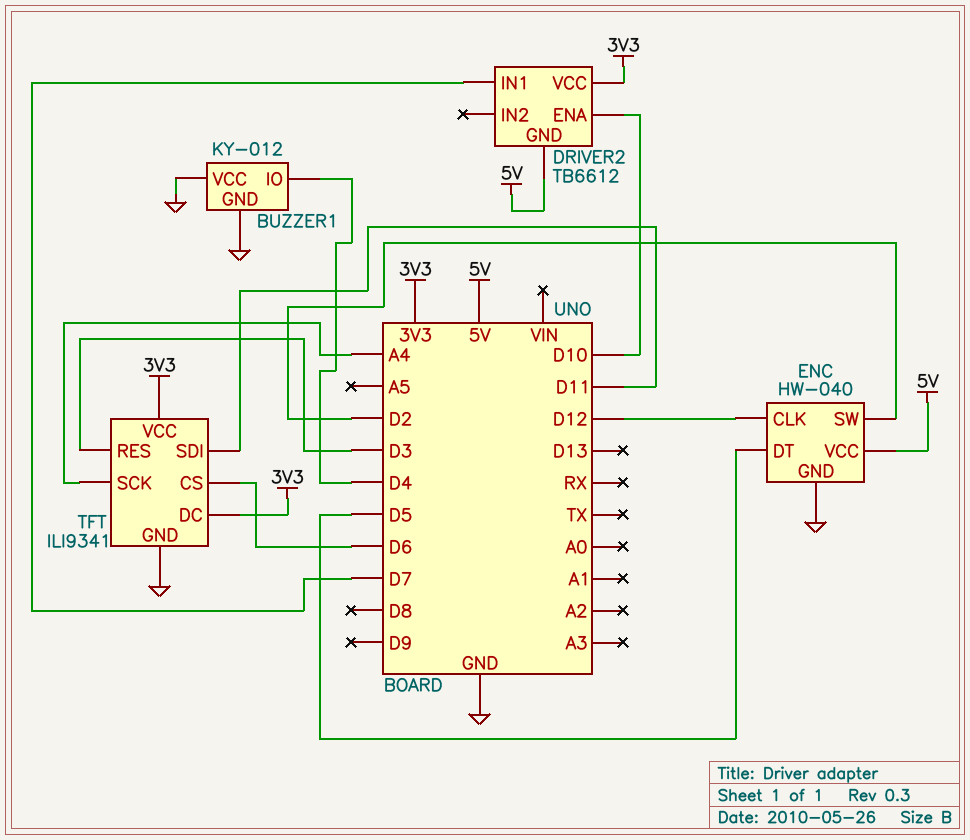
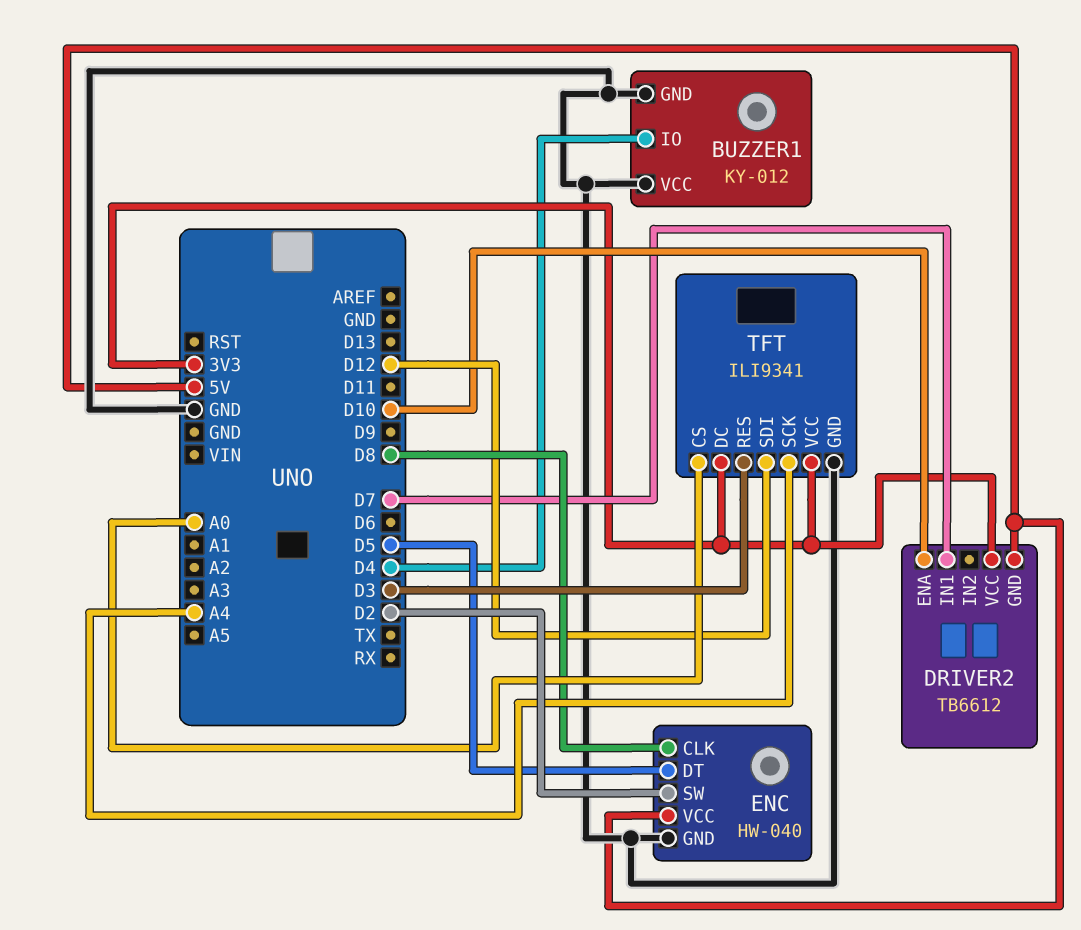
ENC pin CLK: D12 -> D8
TFT pin CS: D6 -> A0
TFT pin SDI: D11 -> D12

